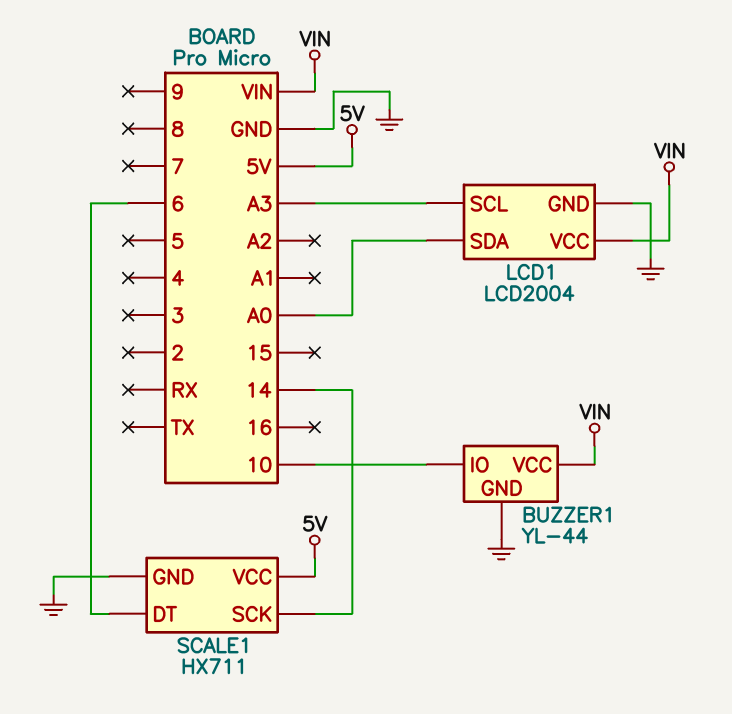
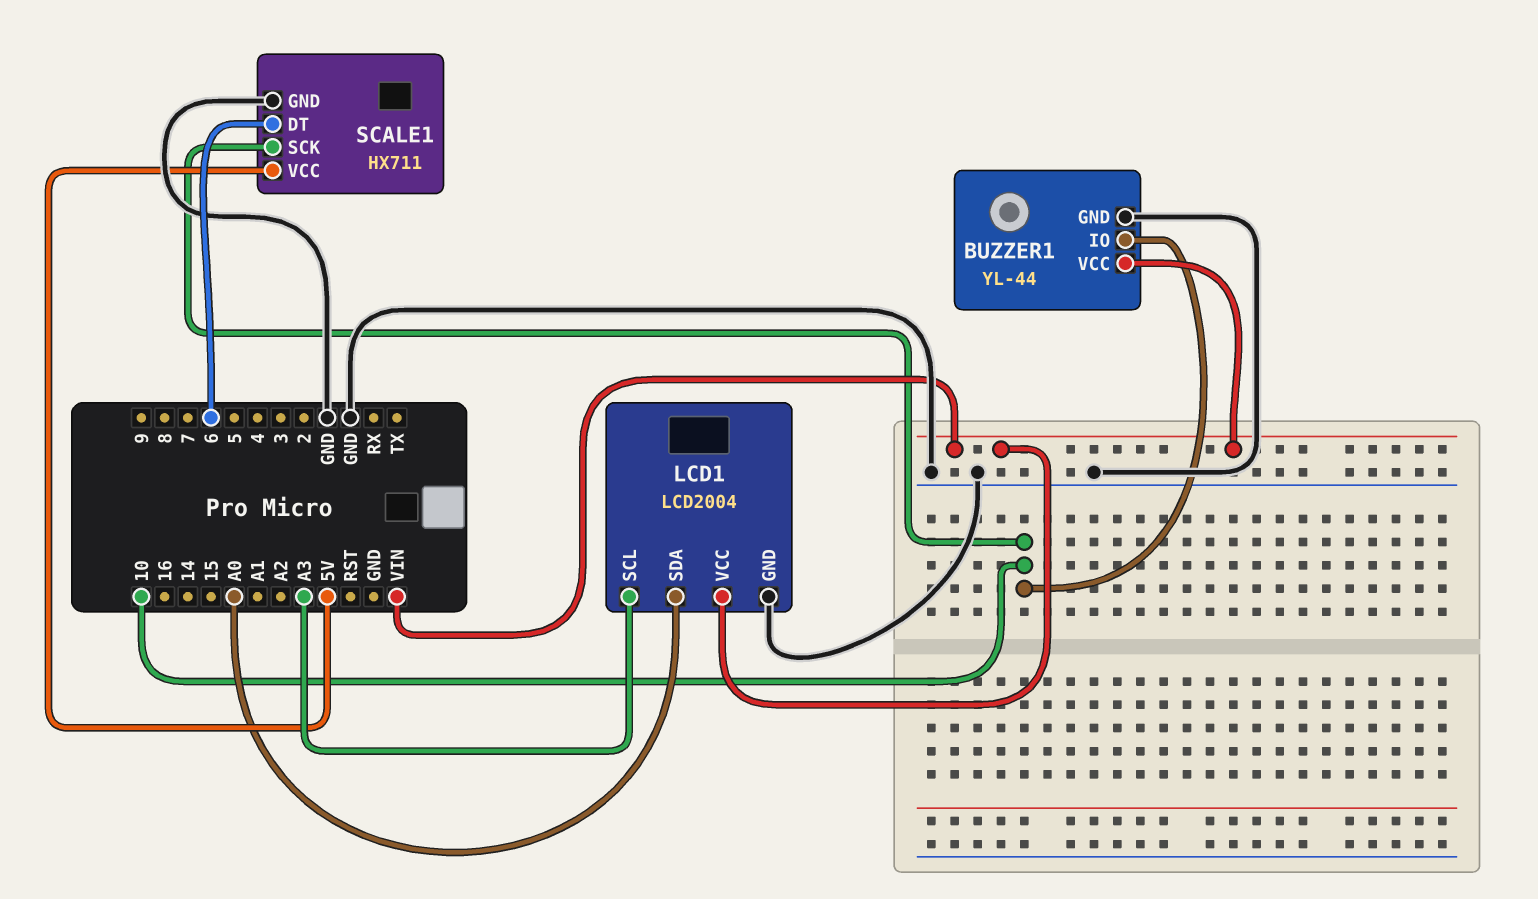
SCALE1 pin SCK: 14 -> 10

